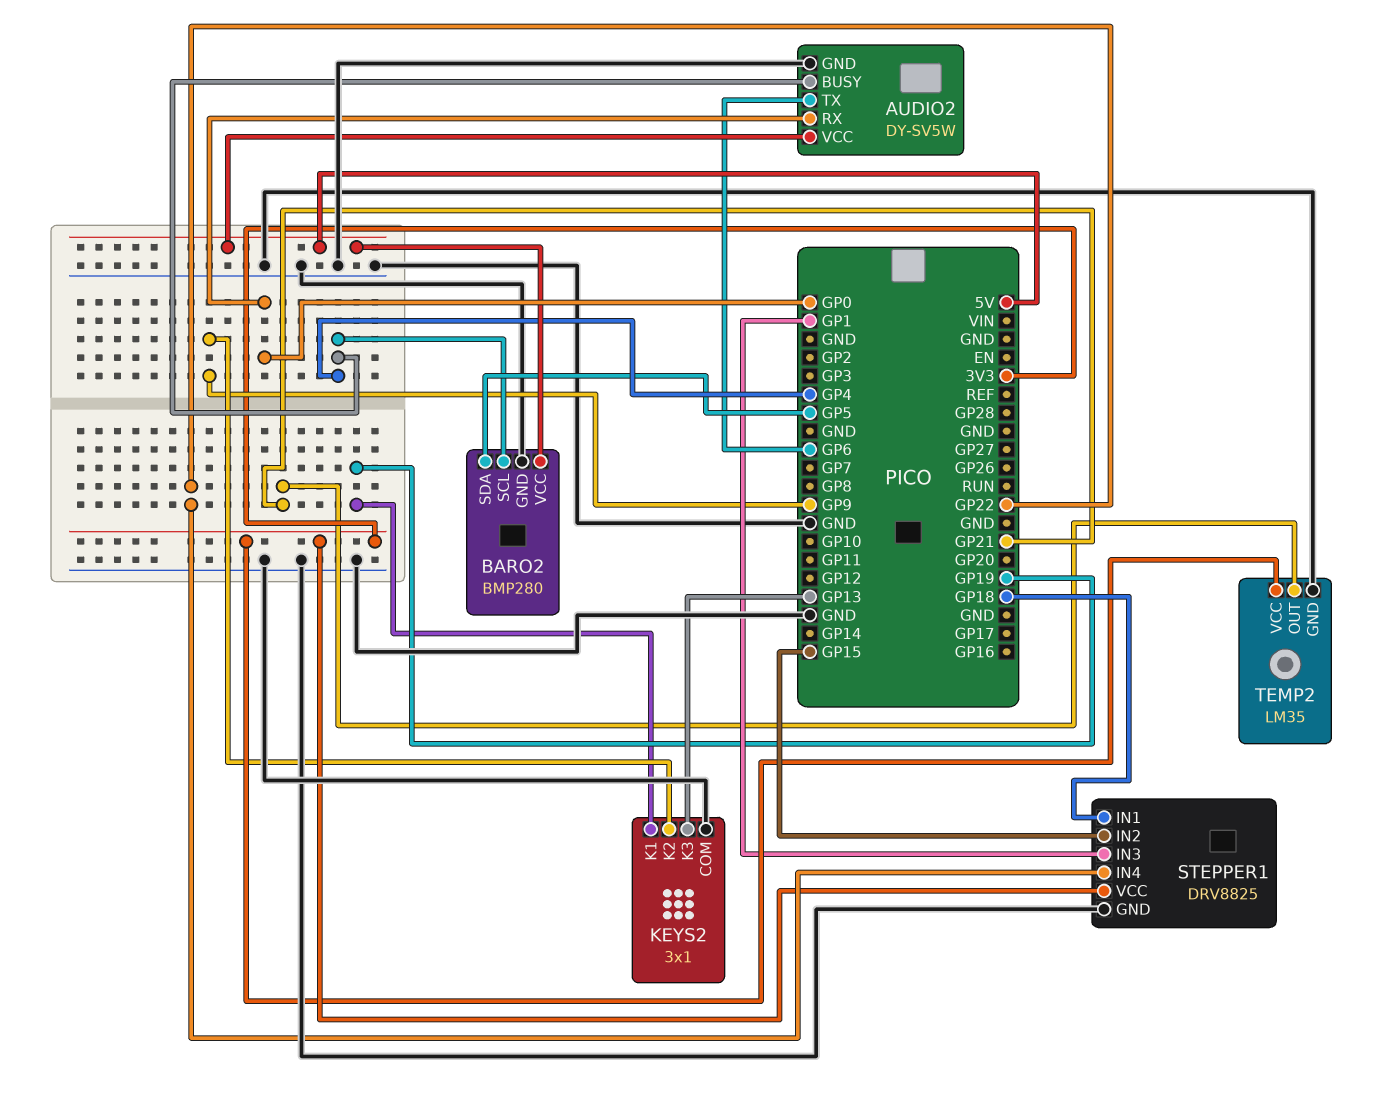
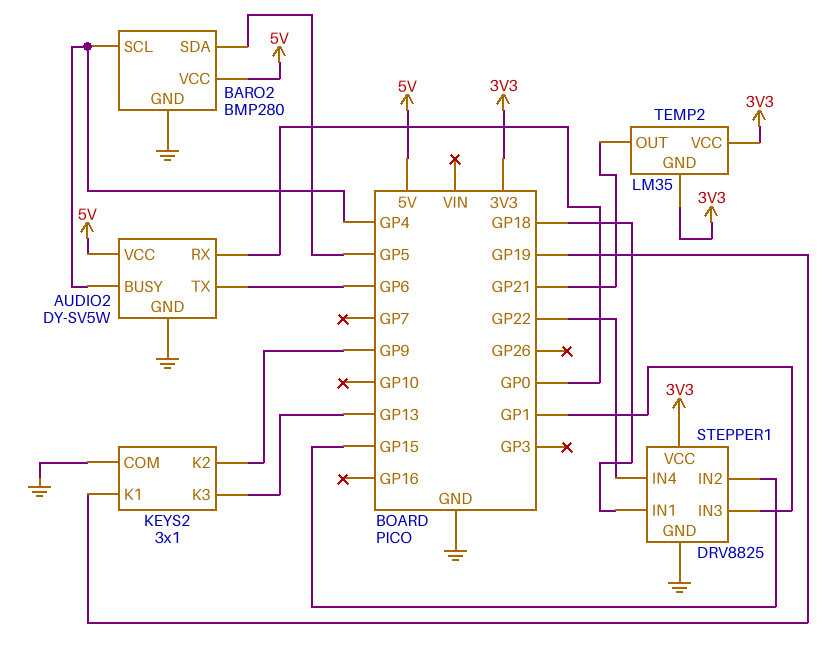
TEMP2 pin GND: GND -> 3V3

